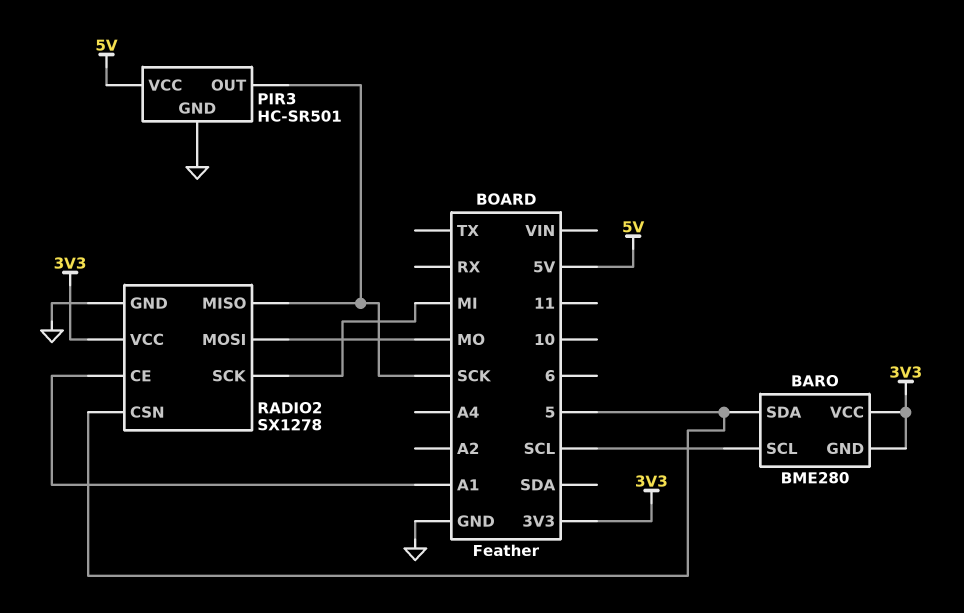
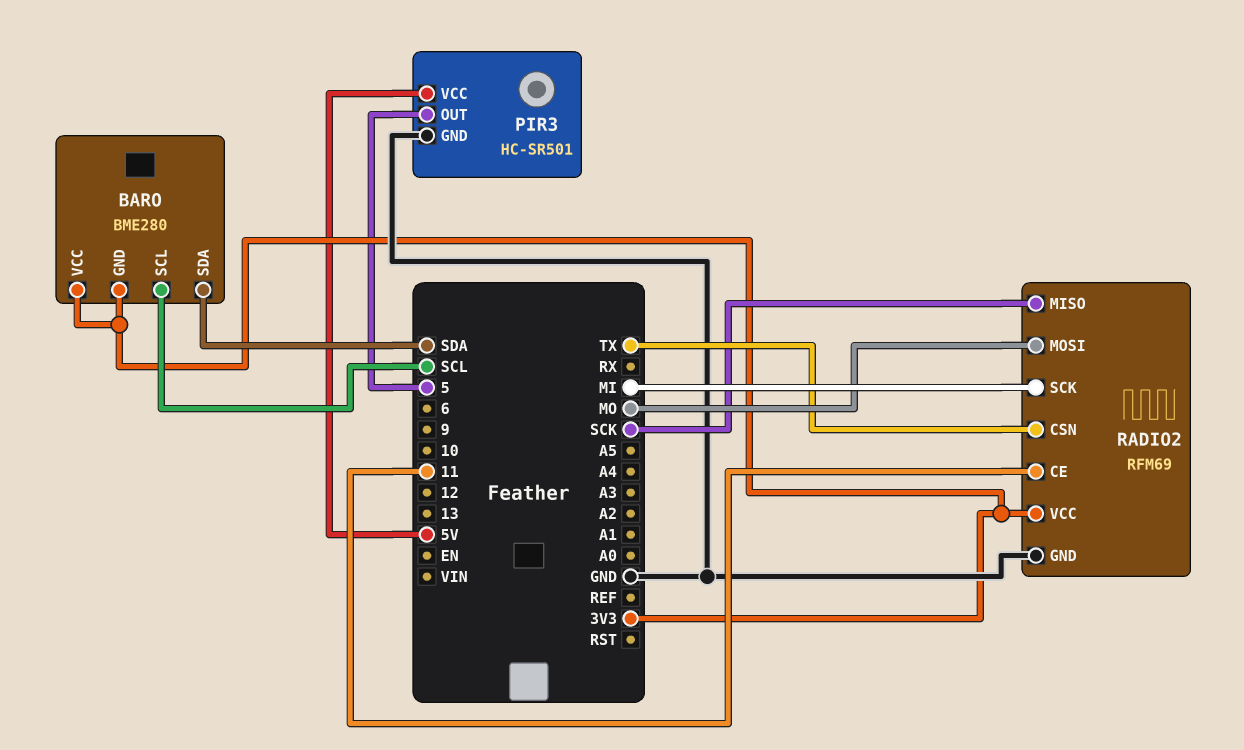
BARO pin SDA: 5 -> SDA
PIR3 pin OUT: SCK -> 5
RADIO2: SX1278 -> RFM69
RADIO2 pin CE: A1 -> 11
RADIO2 pin CSN: 5 -> TX

